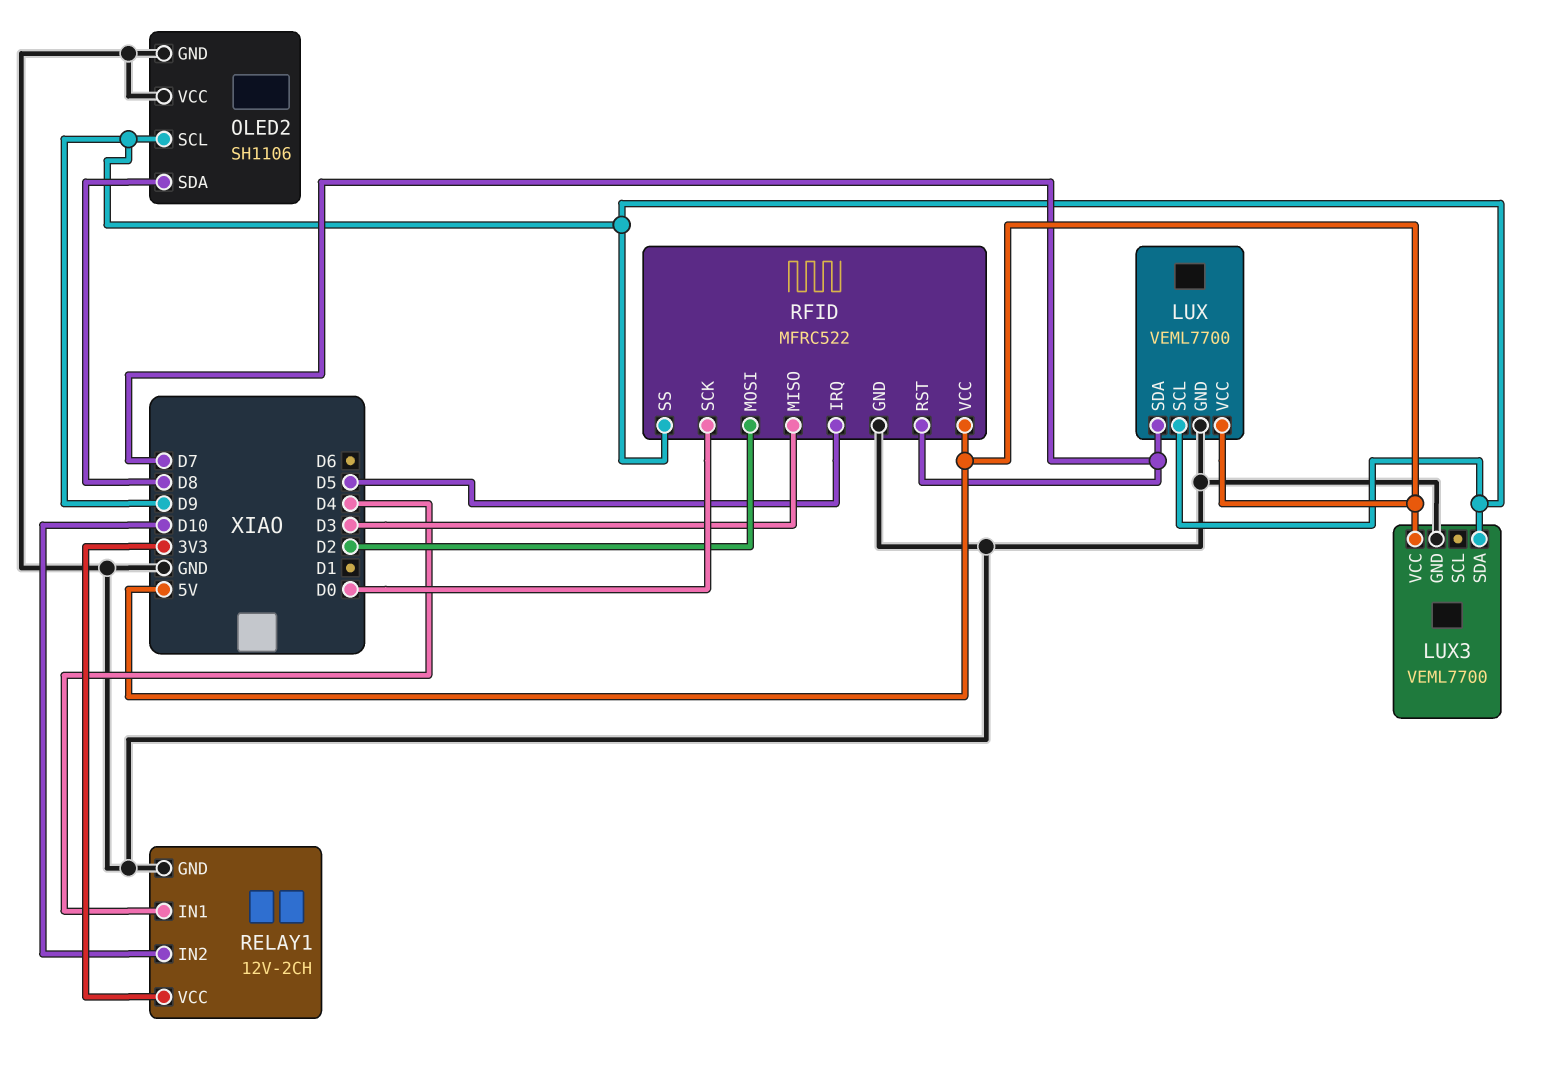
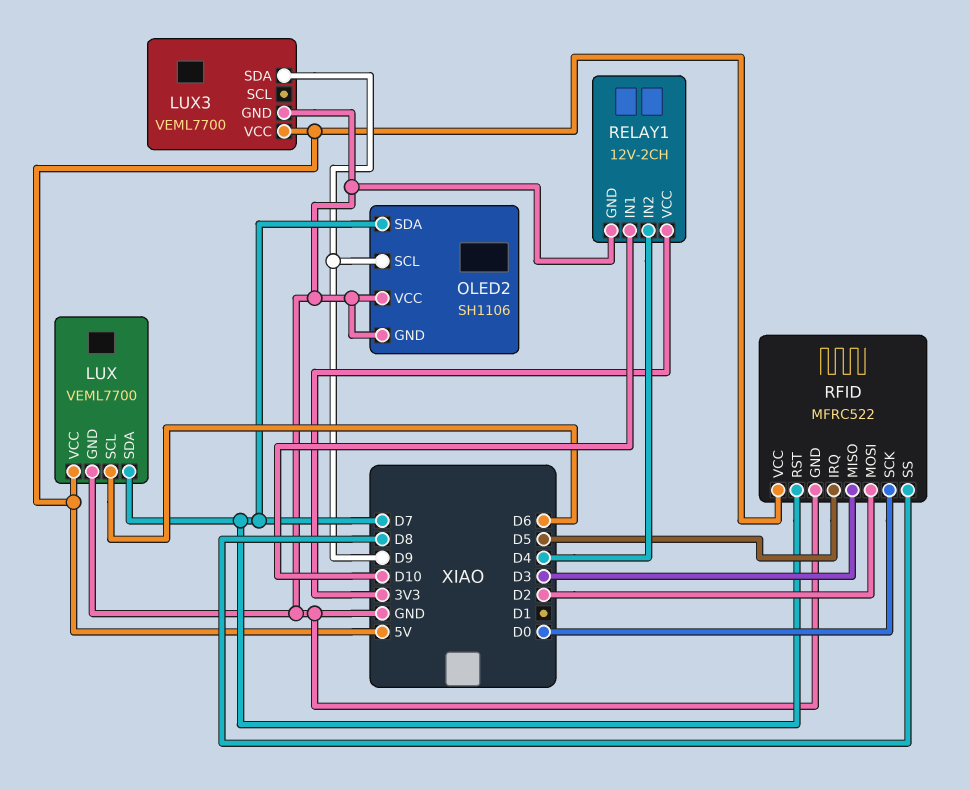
LUX pin SCL: D9 -> D6
OLED2 pin SDA: D8 -> D7
RELAY1 pin IN1: D4 -> D10
RELAY1 pin IN2: D10 -> D4
RFID pin SS: D9 -> D8

